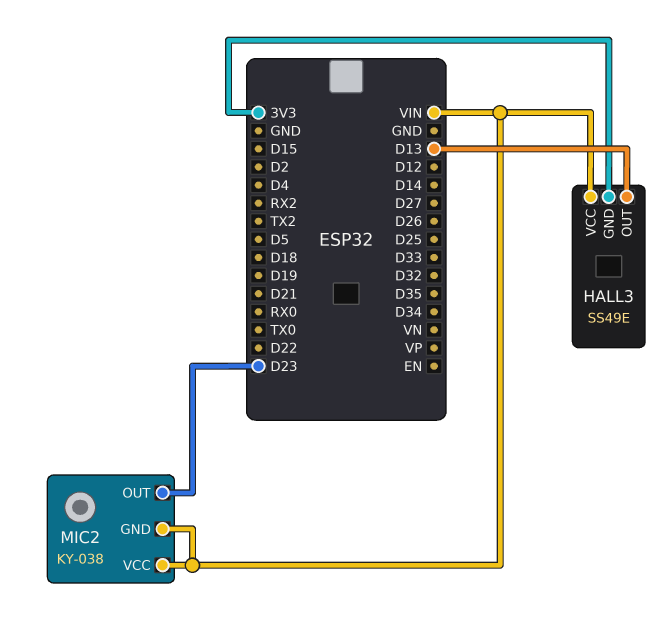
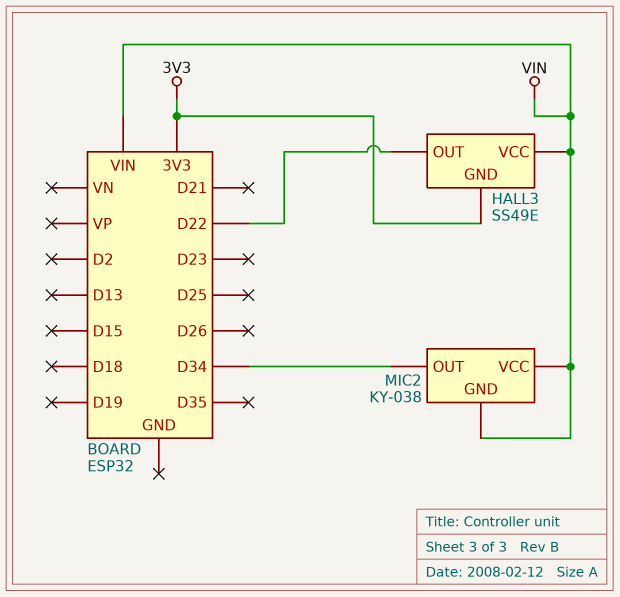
HALL3 pin OUT: D13 -> D22
MIC2 pin OUT: D23 -> D34

